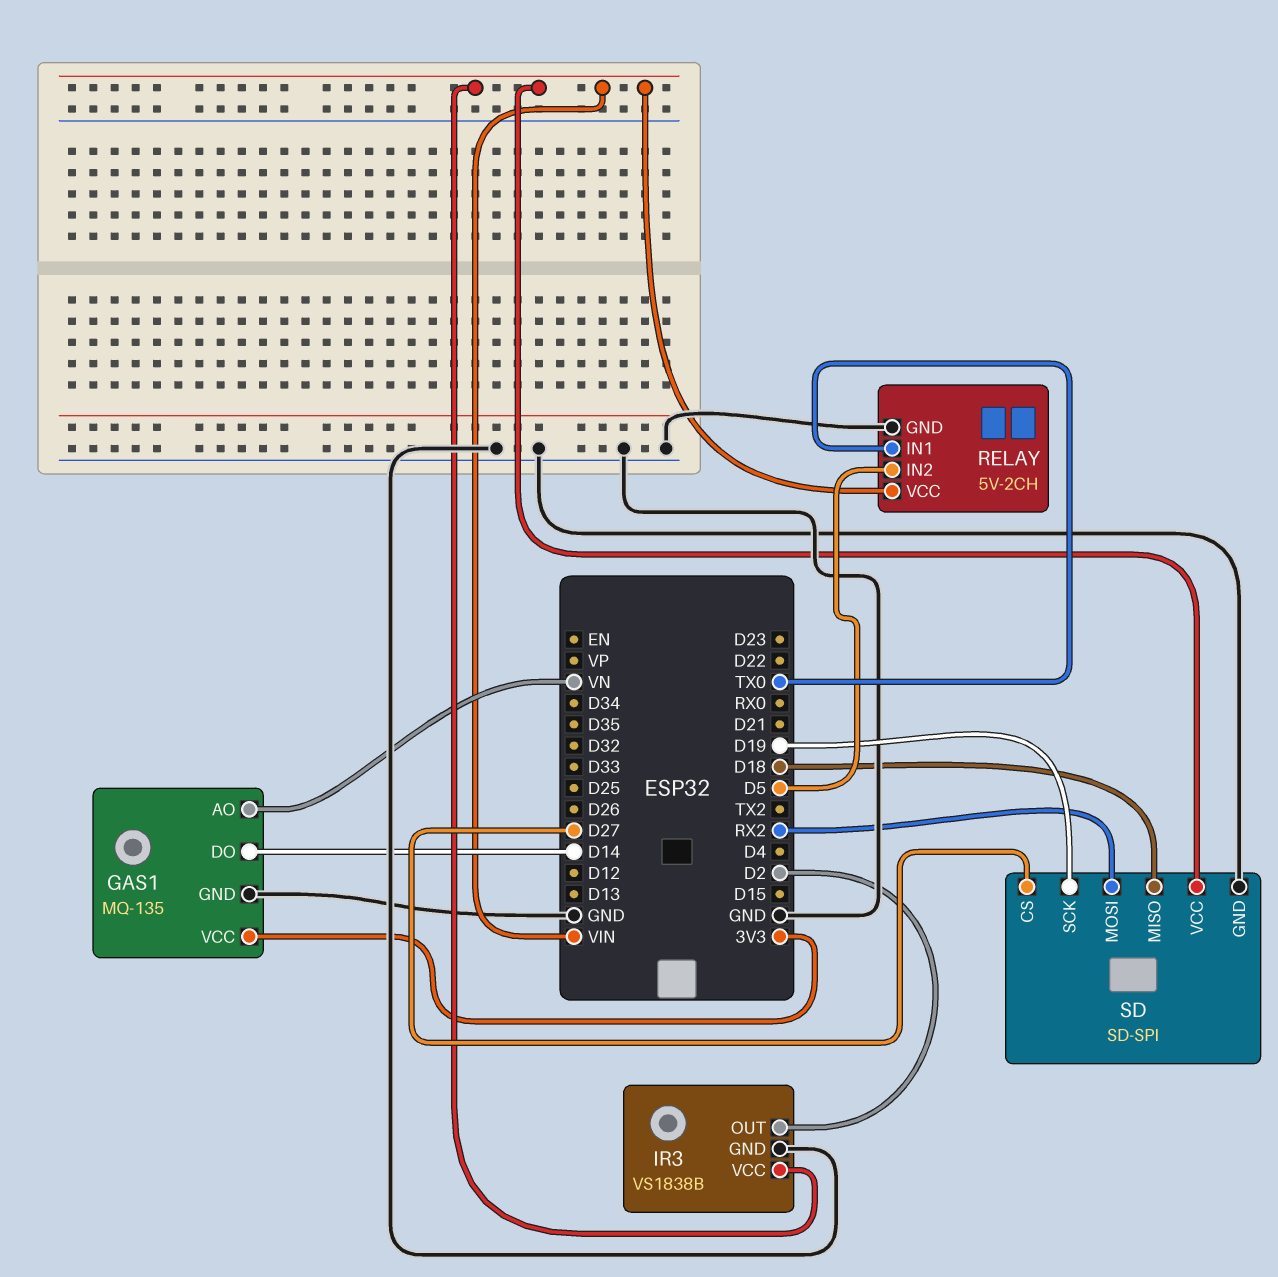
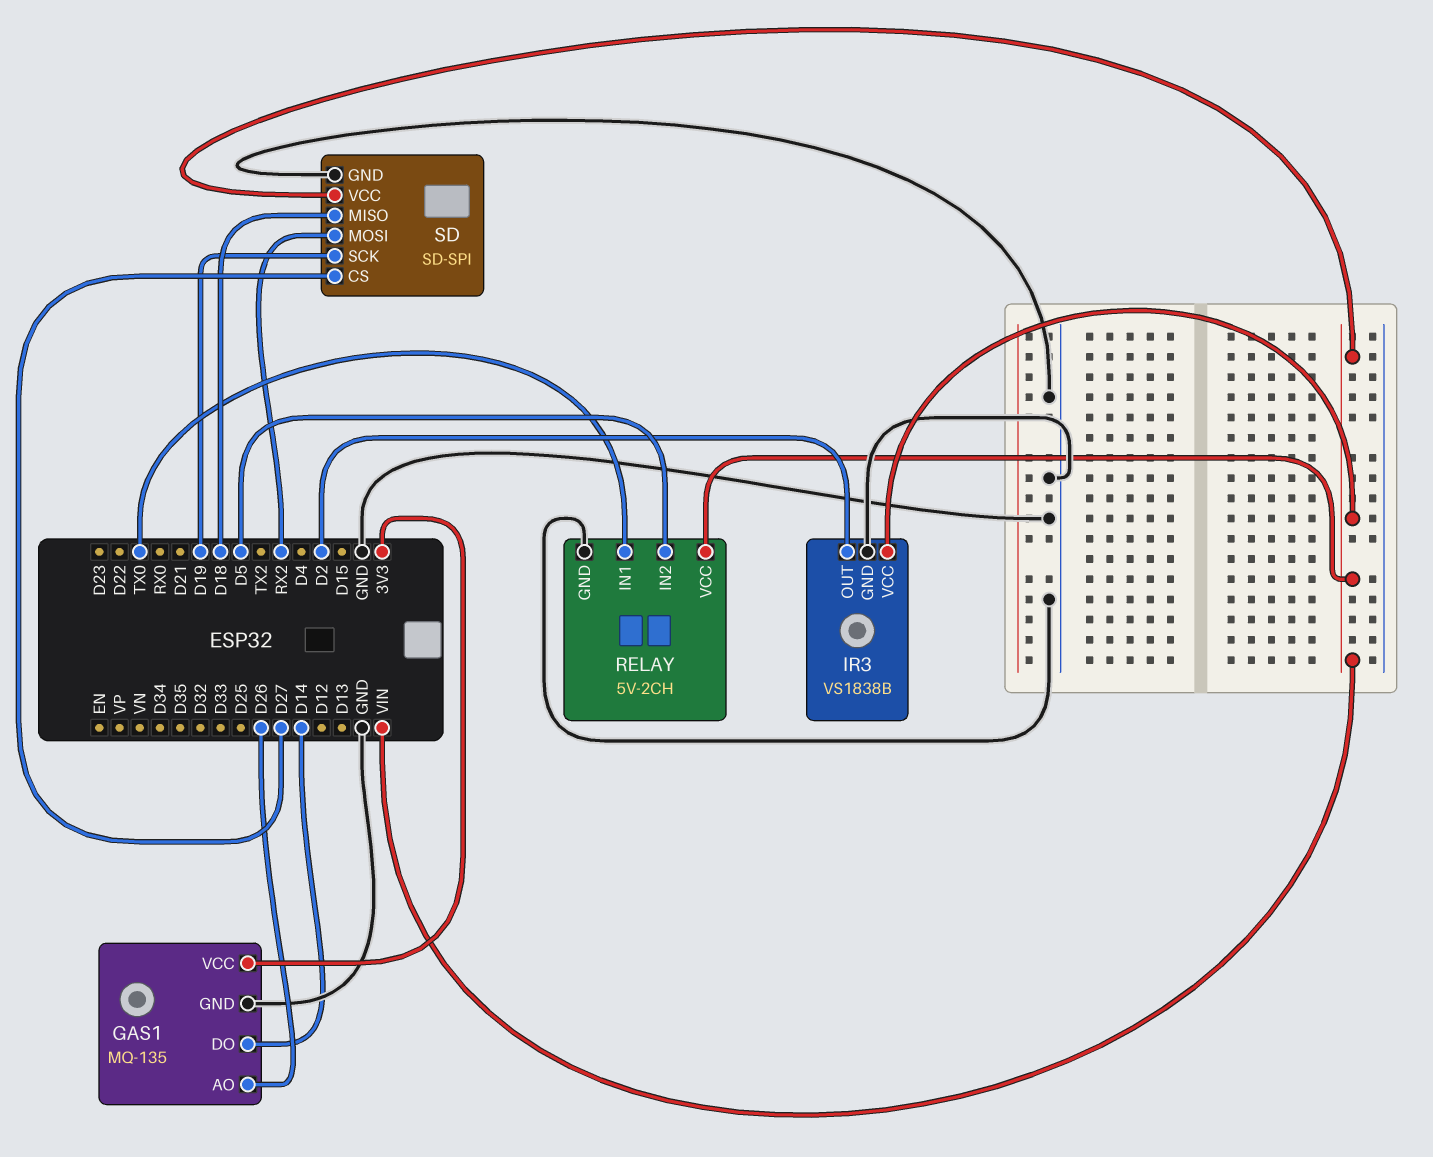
GAS1 pin AO: VN -> D26

